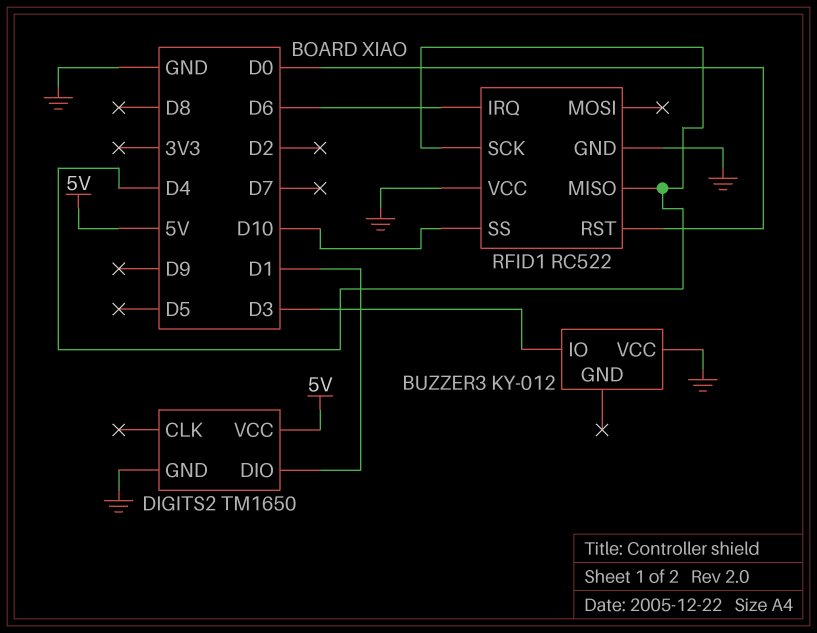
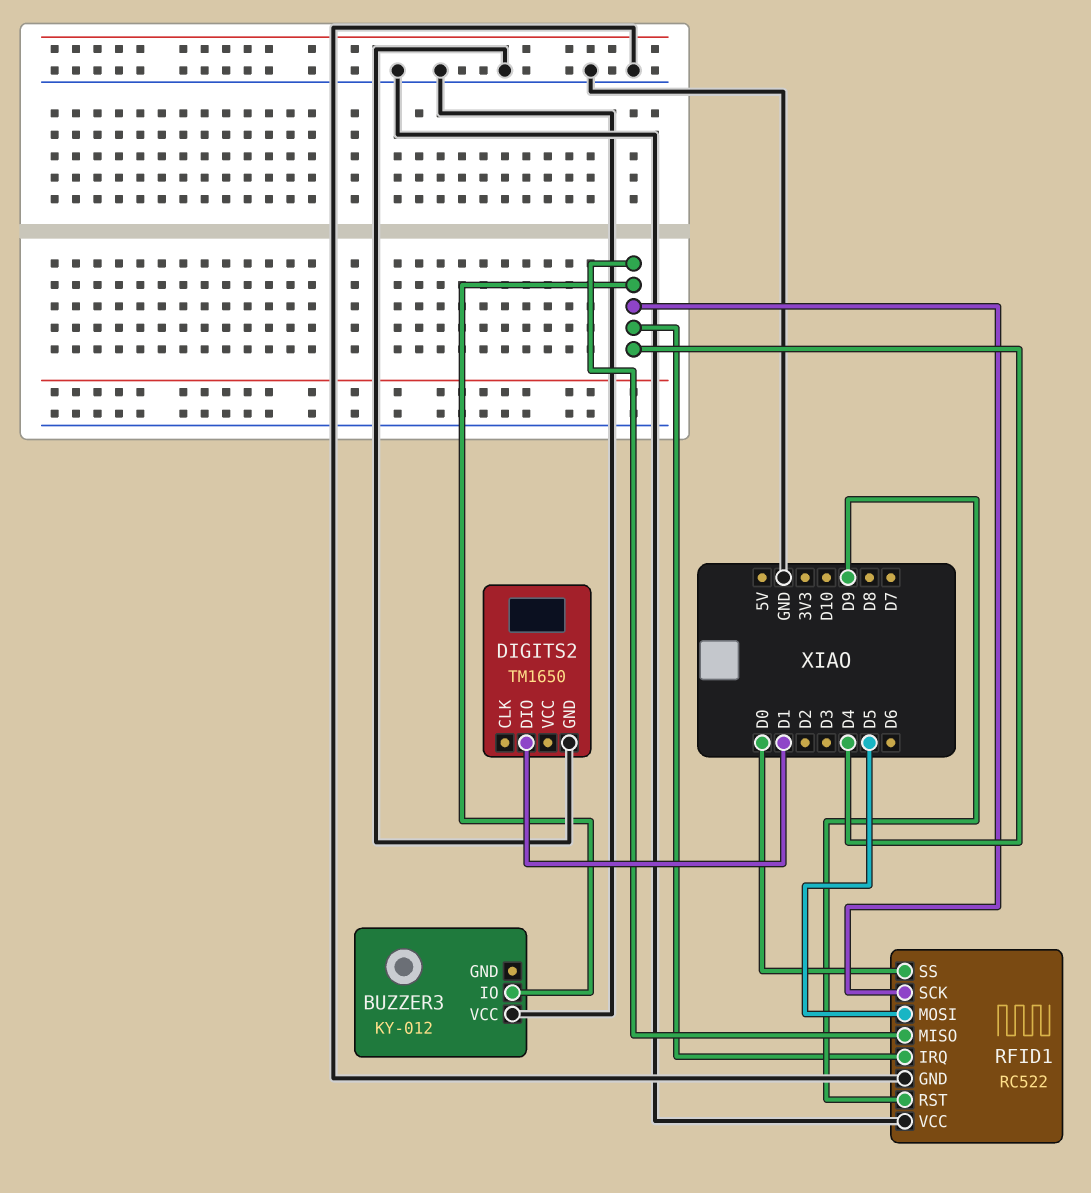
BUZZER3 pin IO: D3 -> D4
DIGITS2 pin VCC: 5V -> none
RFID1 pin IRQ: D6 -> D4
RFID1 pin MOSI: none -> D5
RFID1 pin RST: D0 -> D9
RFID1 pin SS: D10 -> D0

